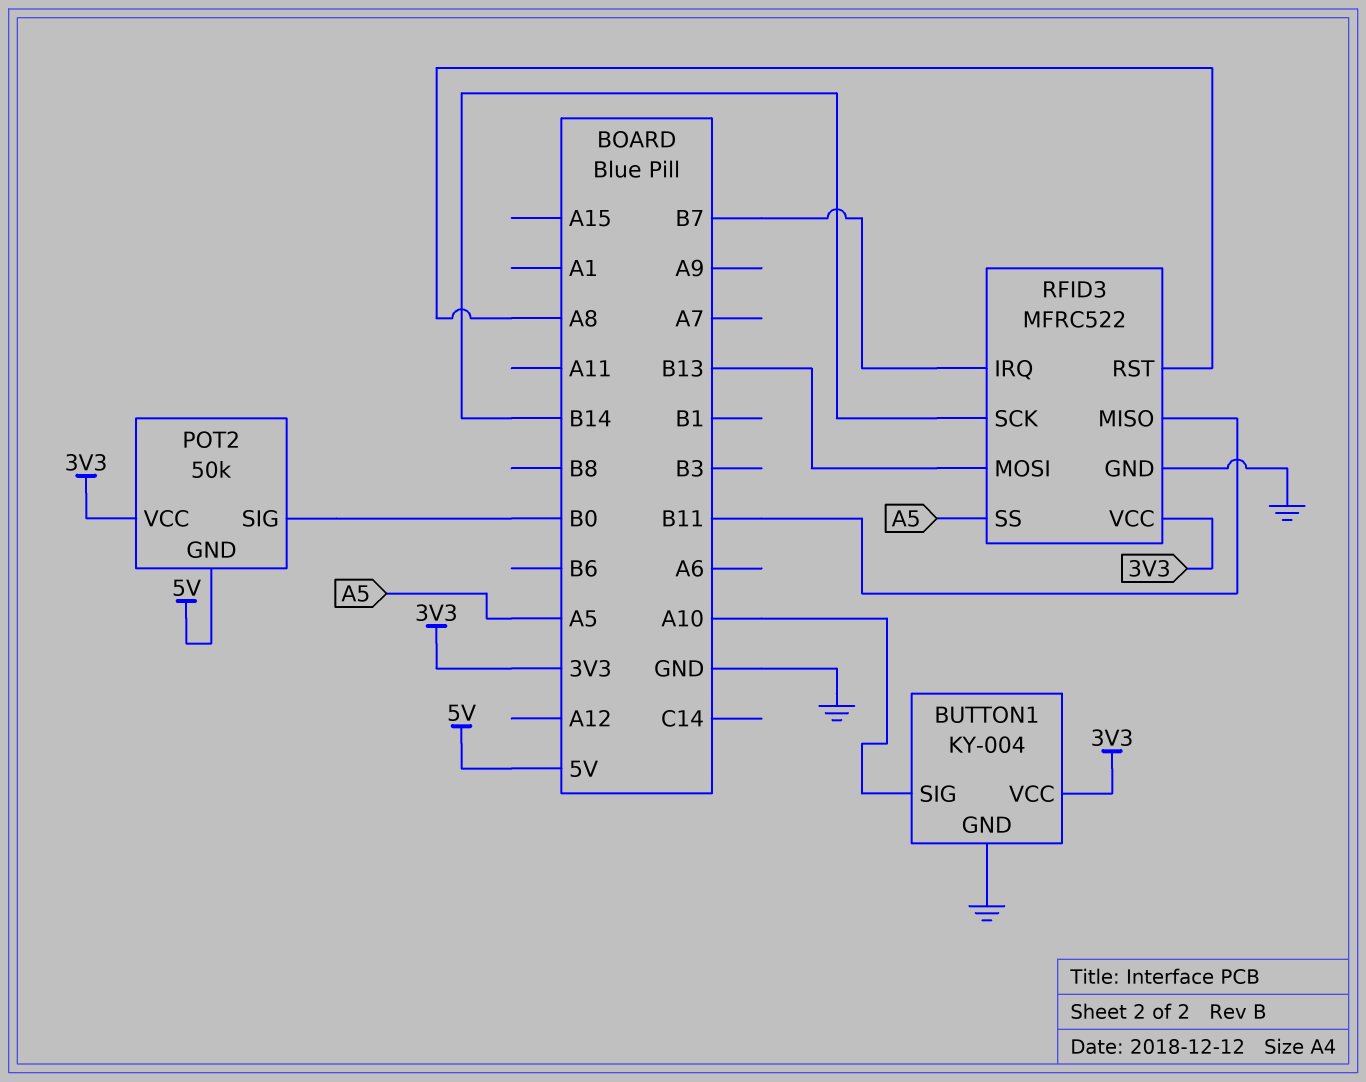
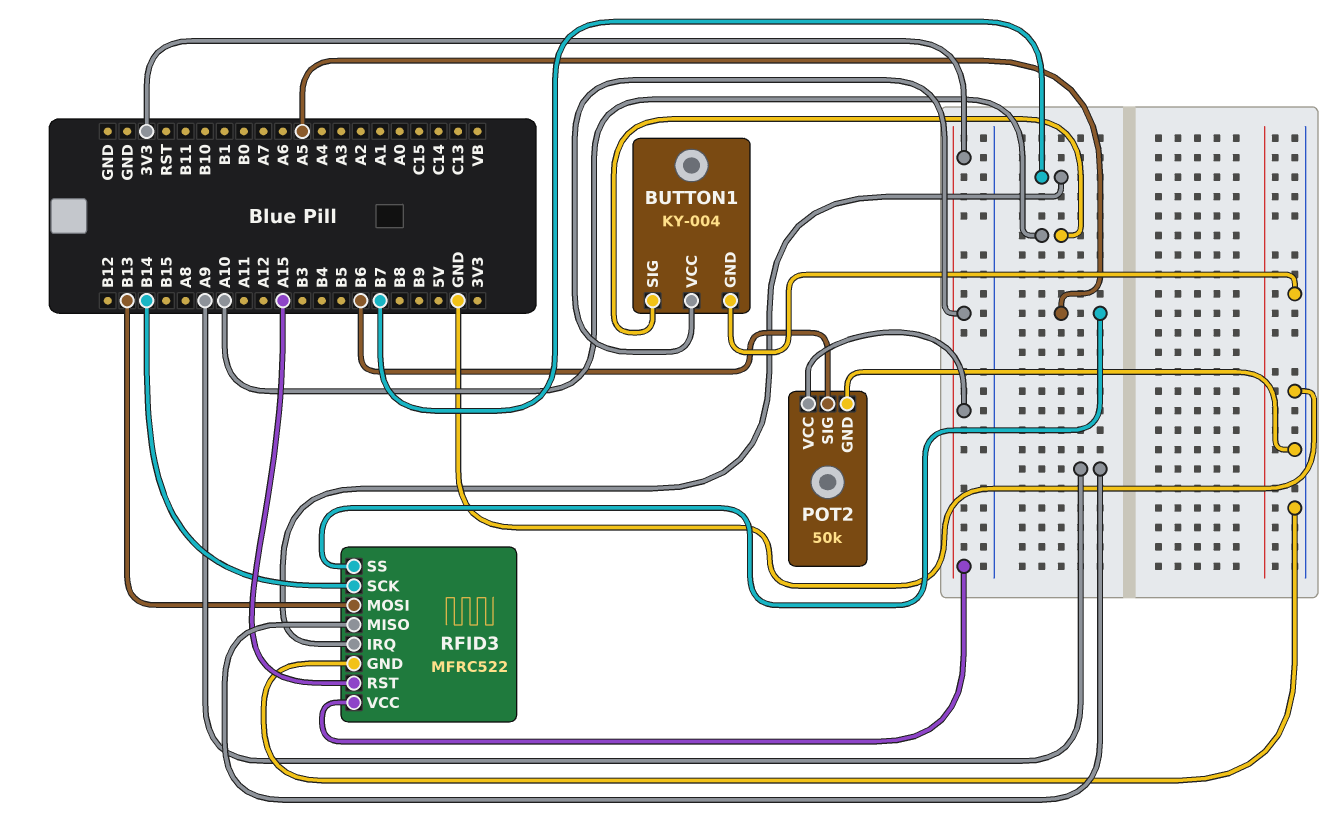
POT2 pin GND: 5V -> GND
POT2 pin SIG: B0 -> B6
RFID3 pin MISO: B11 -> A9
RFID3 pin RST: A8 -> A15

